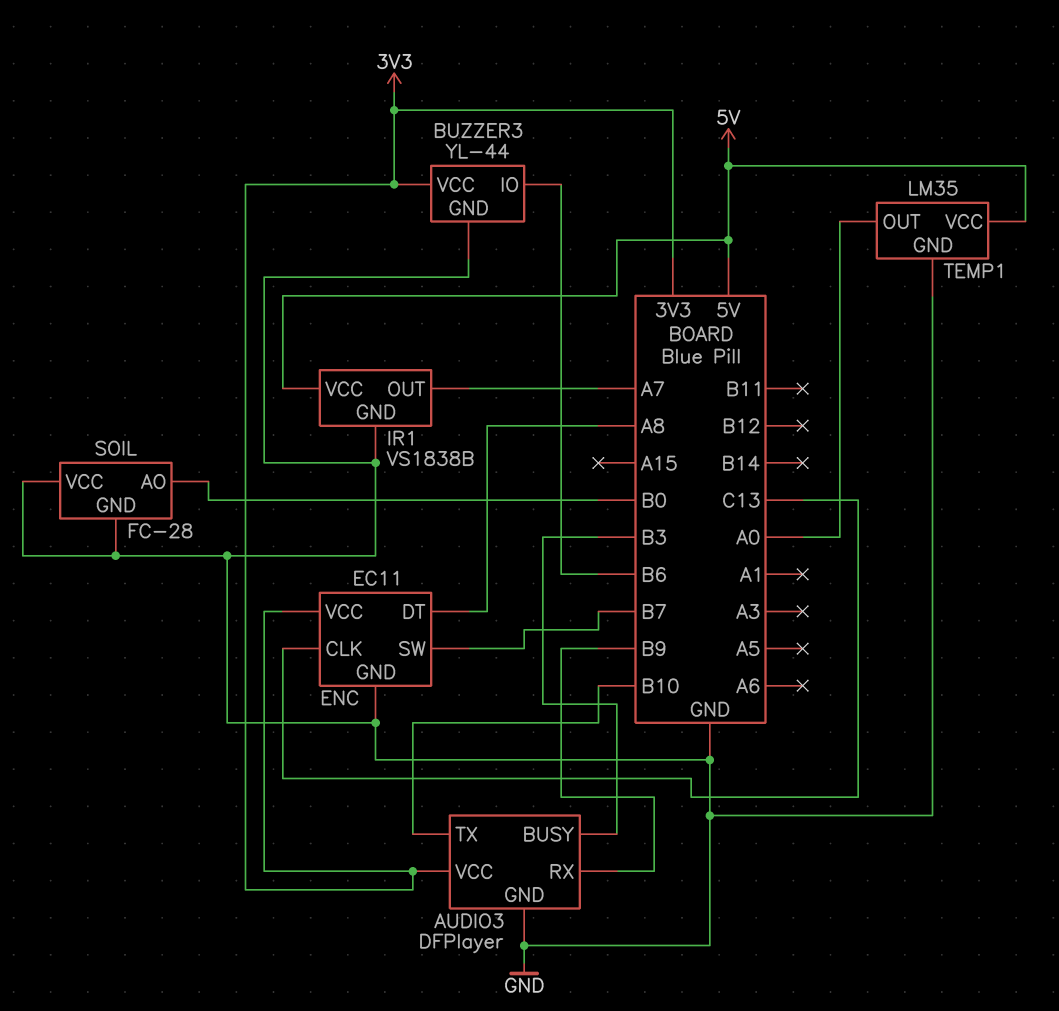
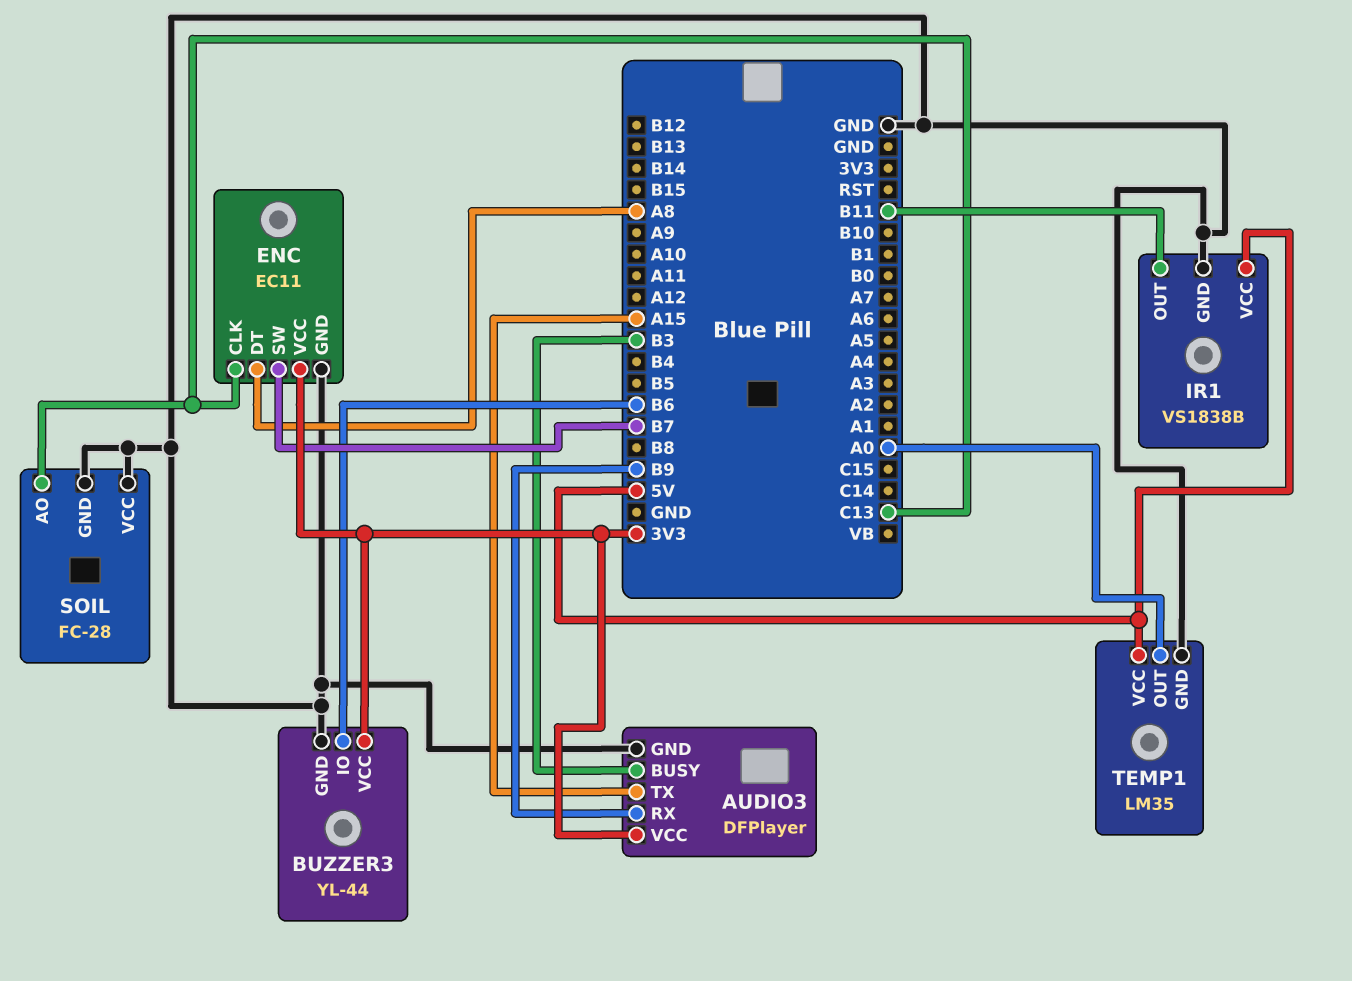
AUDIO3 pin TX: B10 -> A15
IR1 pin OUT: A7 -> B11
SOIL pin AO: B0 -> C13

